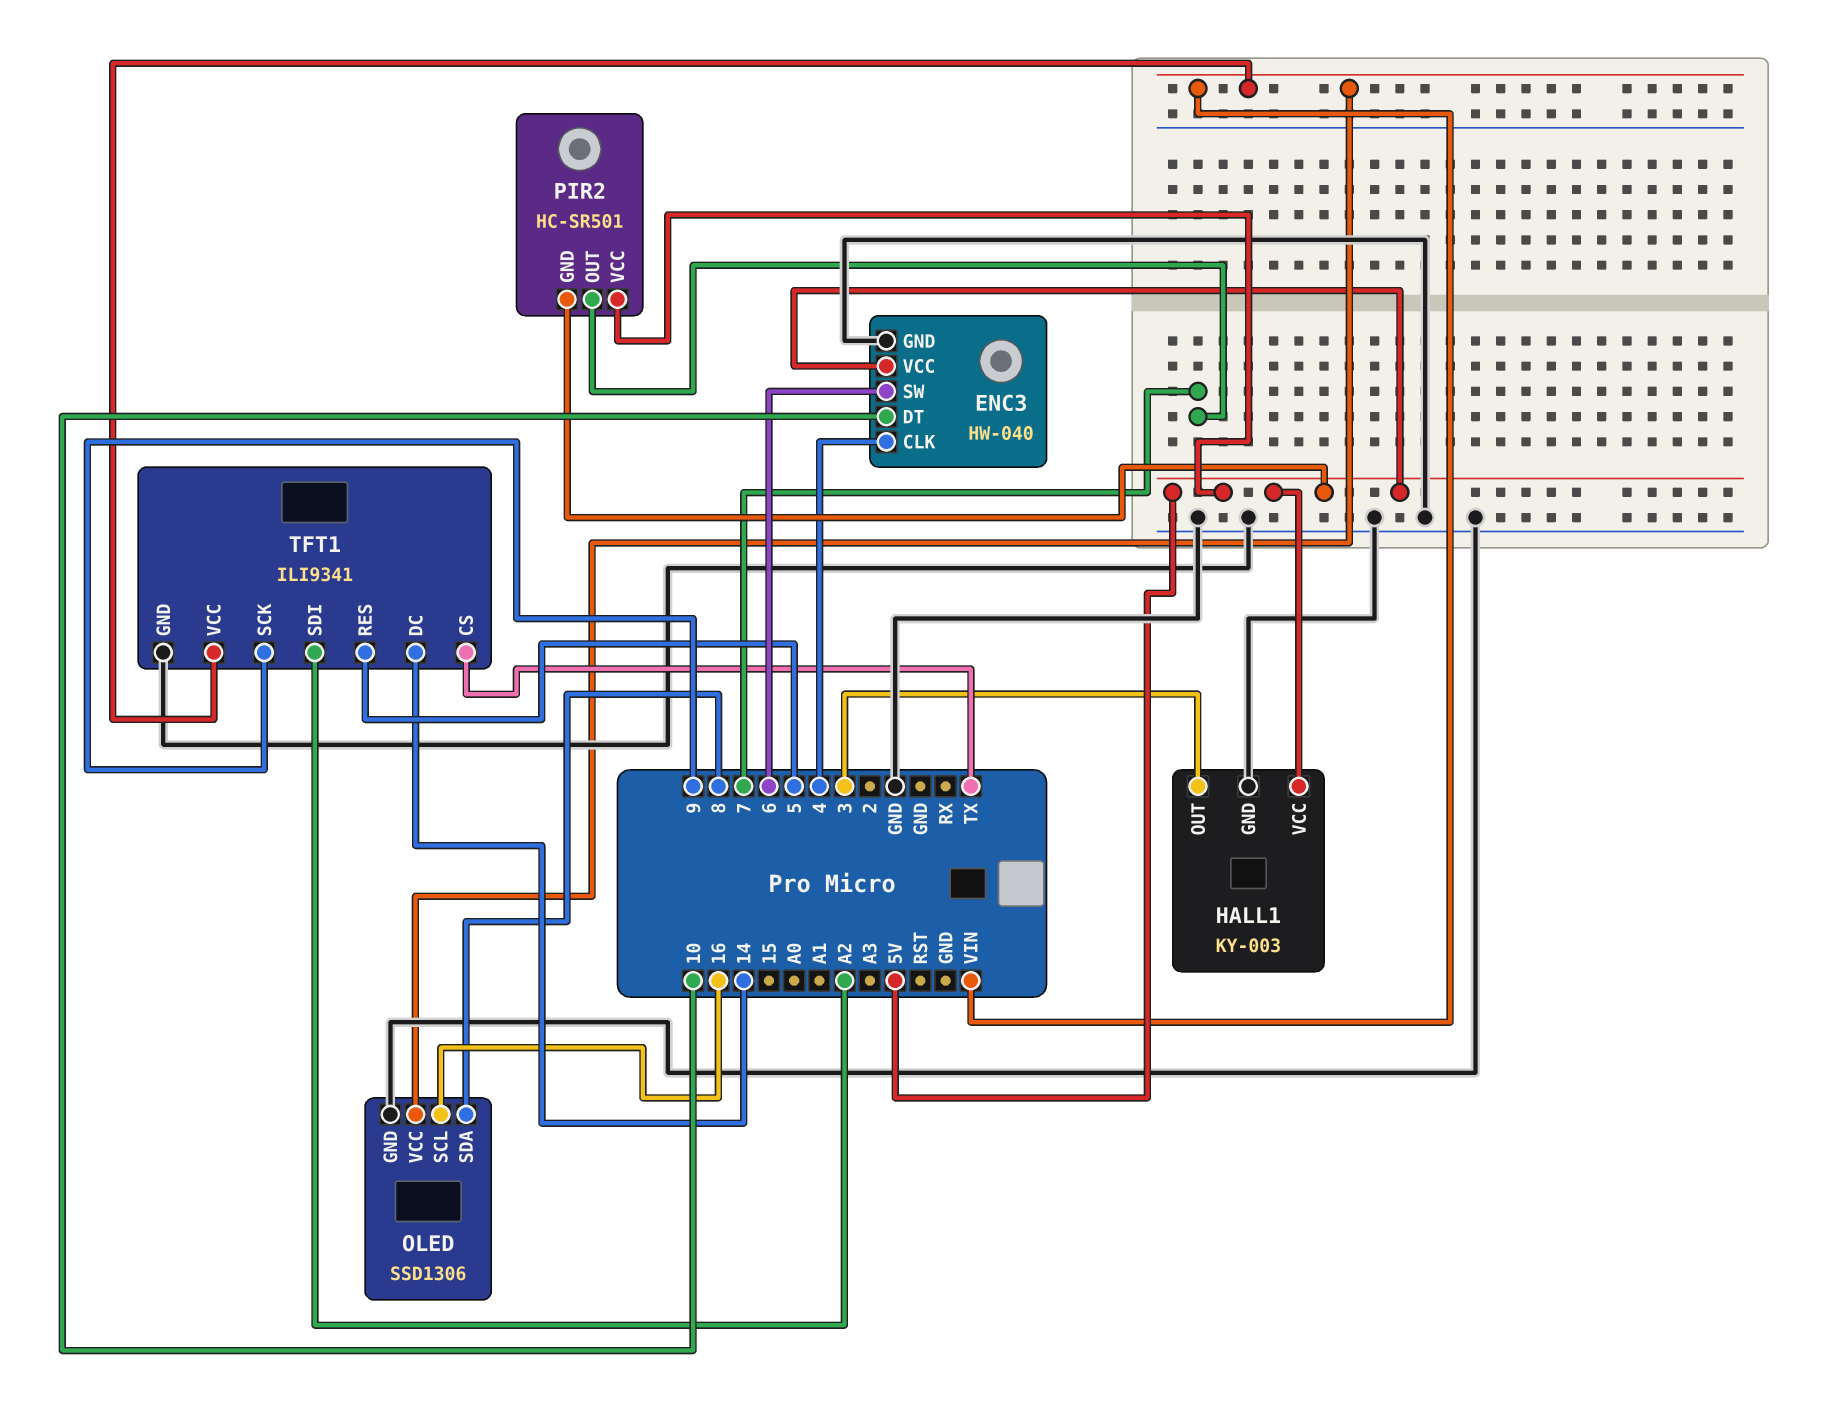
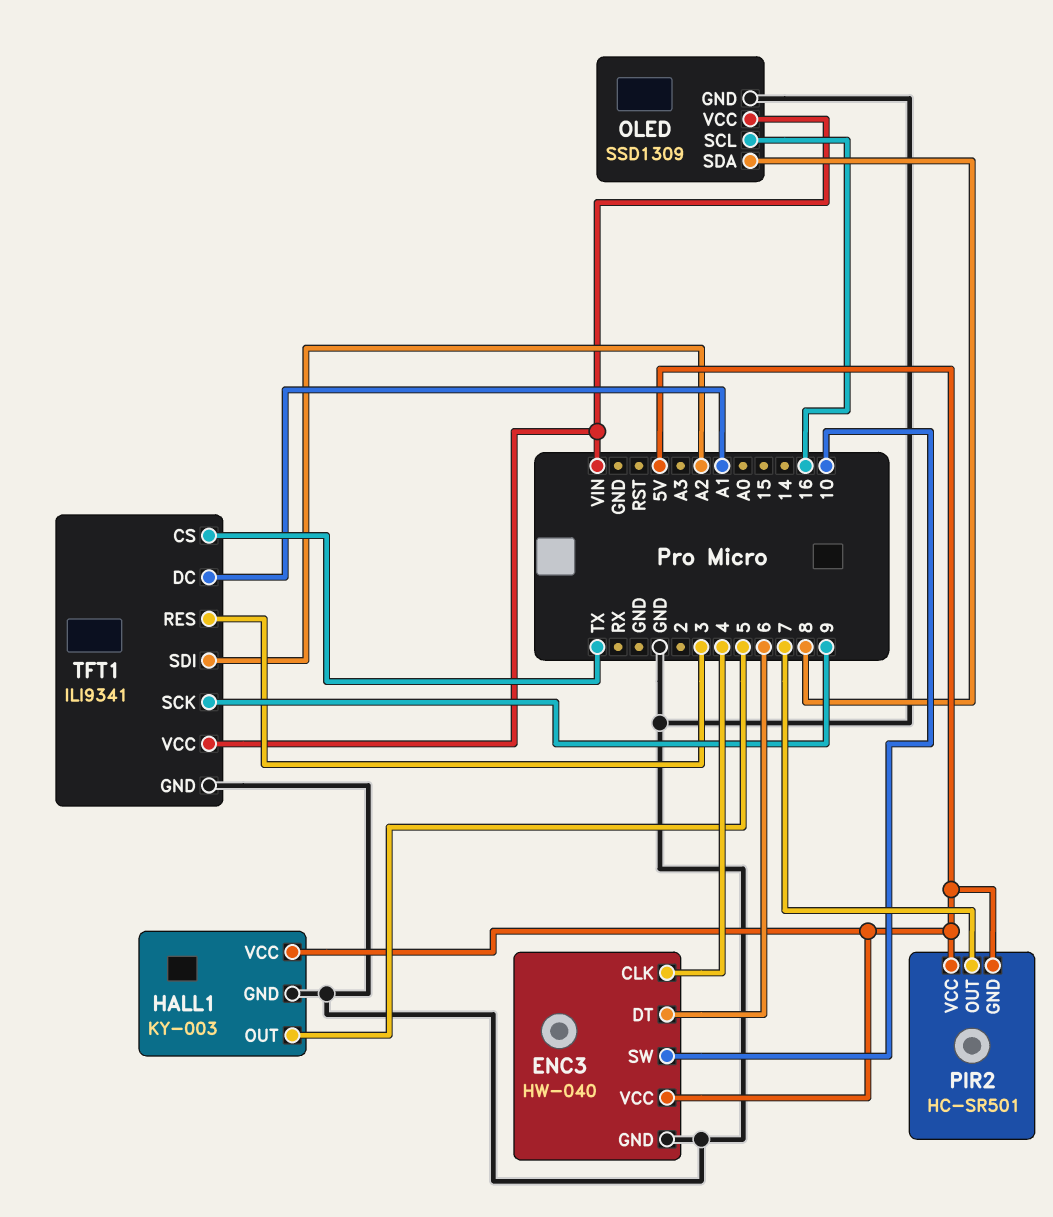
ENC3 pin DT: 10 -> 6
ENC3 pin SW: 6 -> 10
HALL1 pin OUT: 3 -> 5
OLED: SSD1306 -> SSD1309
TFT1 pin DC: 14 -> A1
TFT1 pin RES: 5 -> 3

